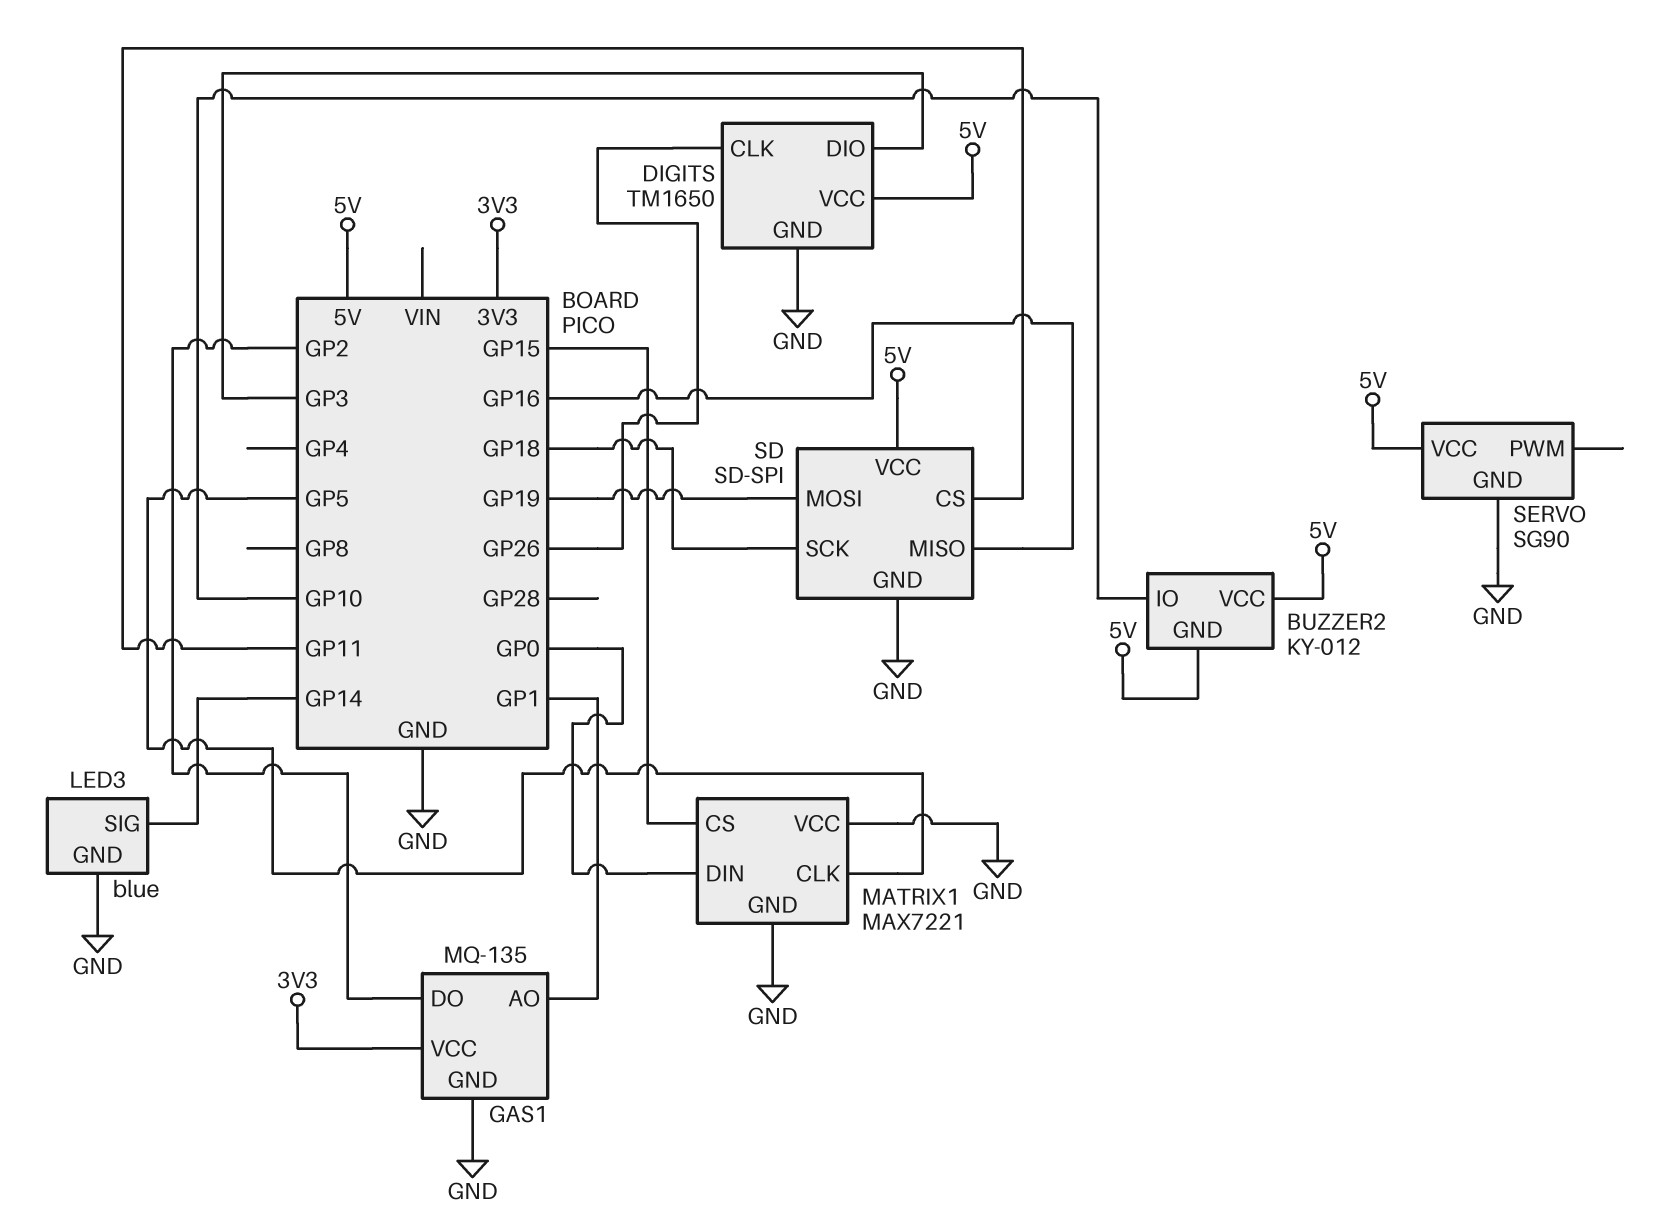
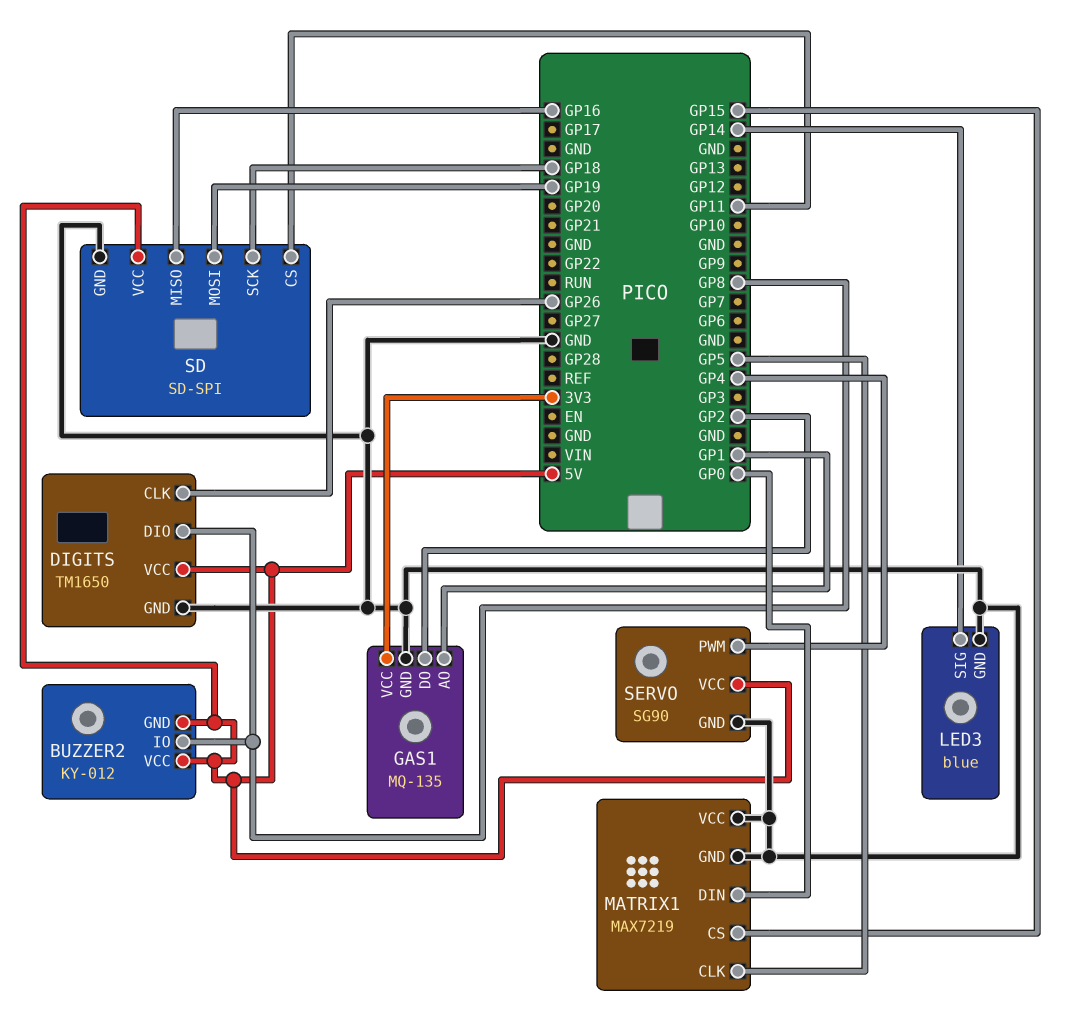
BUZZER2 pin IO: GP10 -> GP8
DIGITS pin DIO: GP3 -> GP8
MATRIX1: MAX7221 -> MAX7219
SERVO pin PWM: none -> GP4

